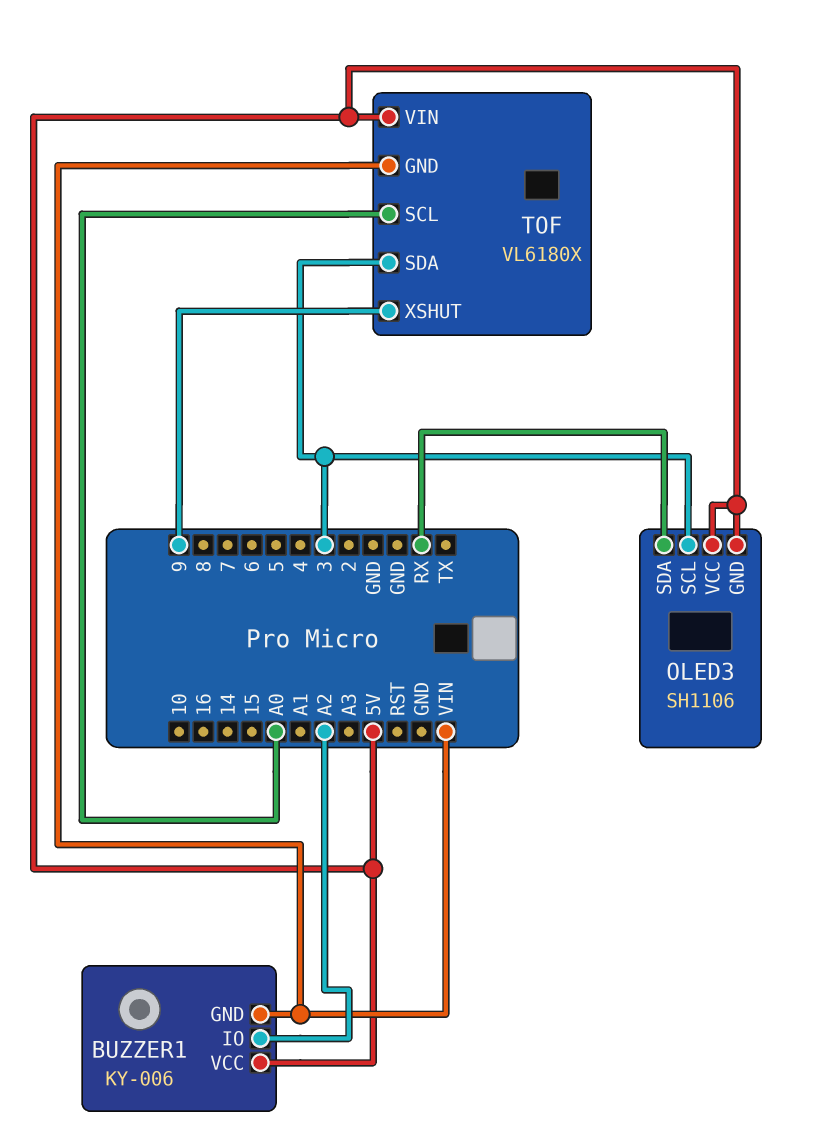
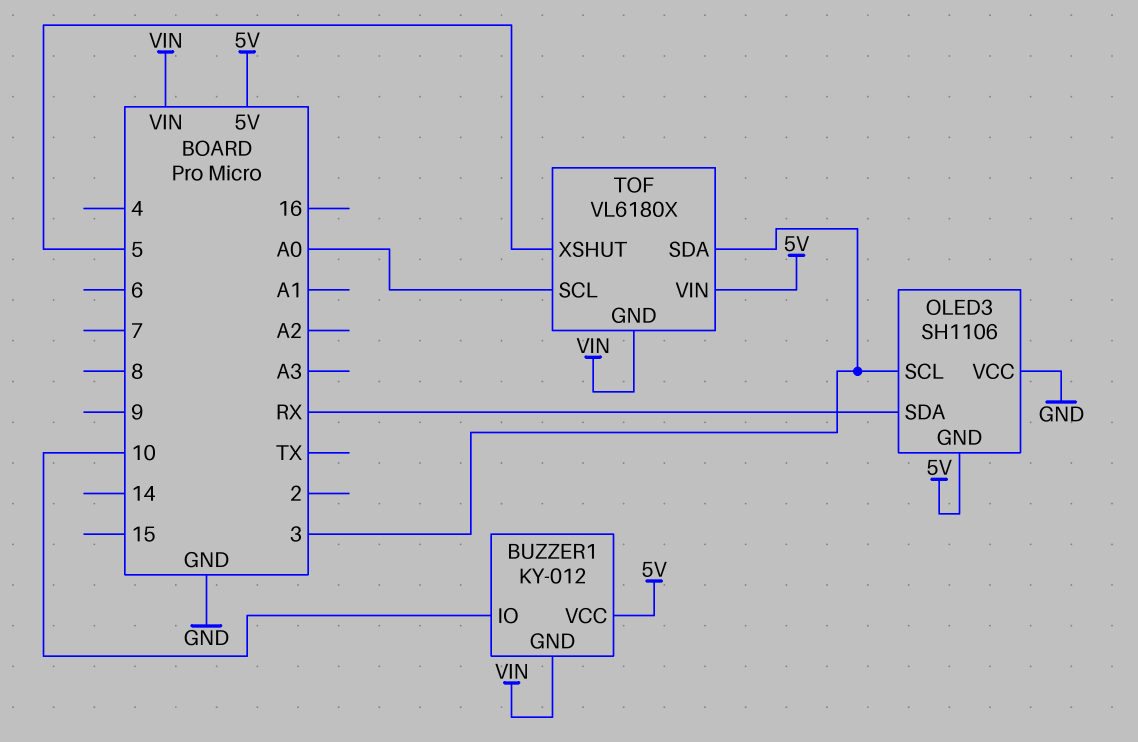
BUZZER1: KY-006 -> KY-012
BUZZER1 pin IO: A2 -> 10
OLED3 pin VCC: 5V -> GND
TOF pin XSHUT: 9 -> 5

